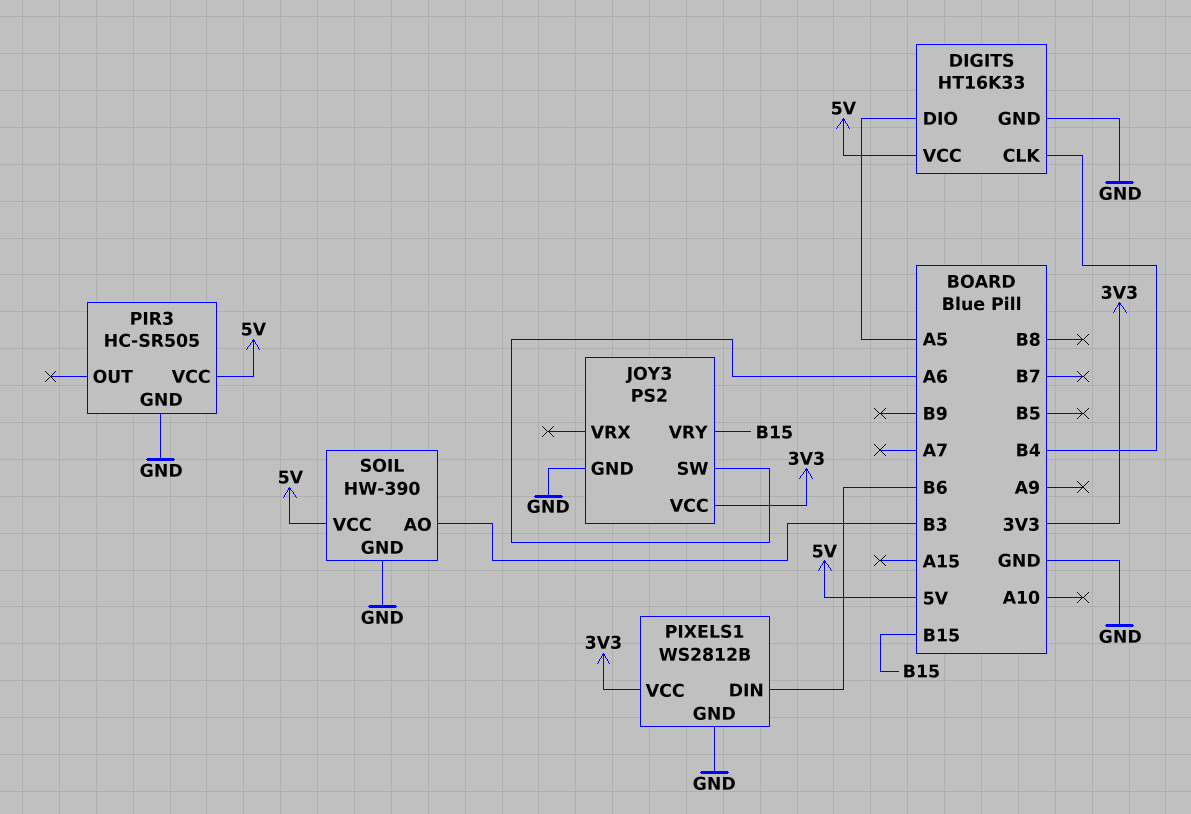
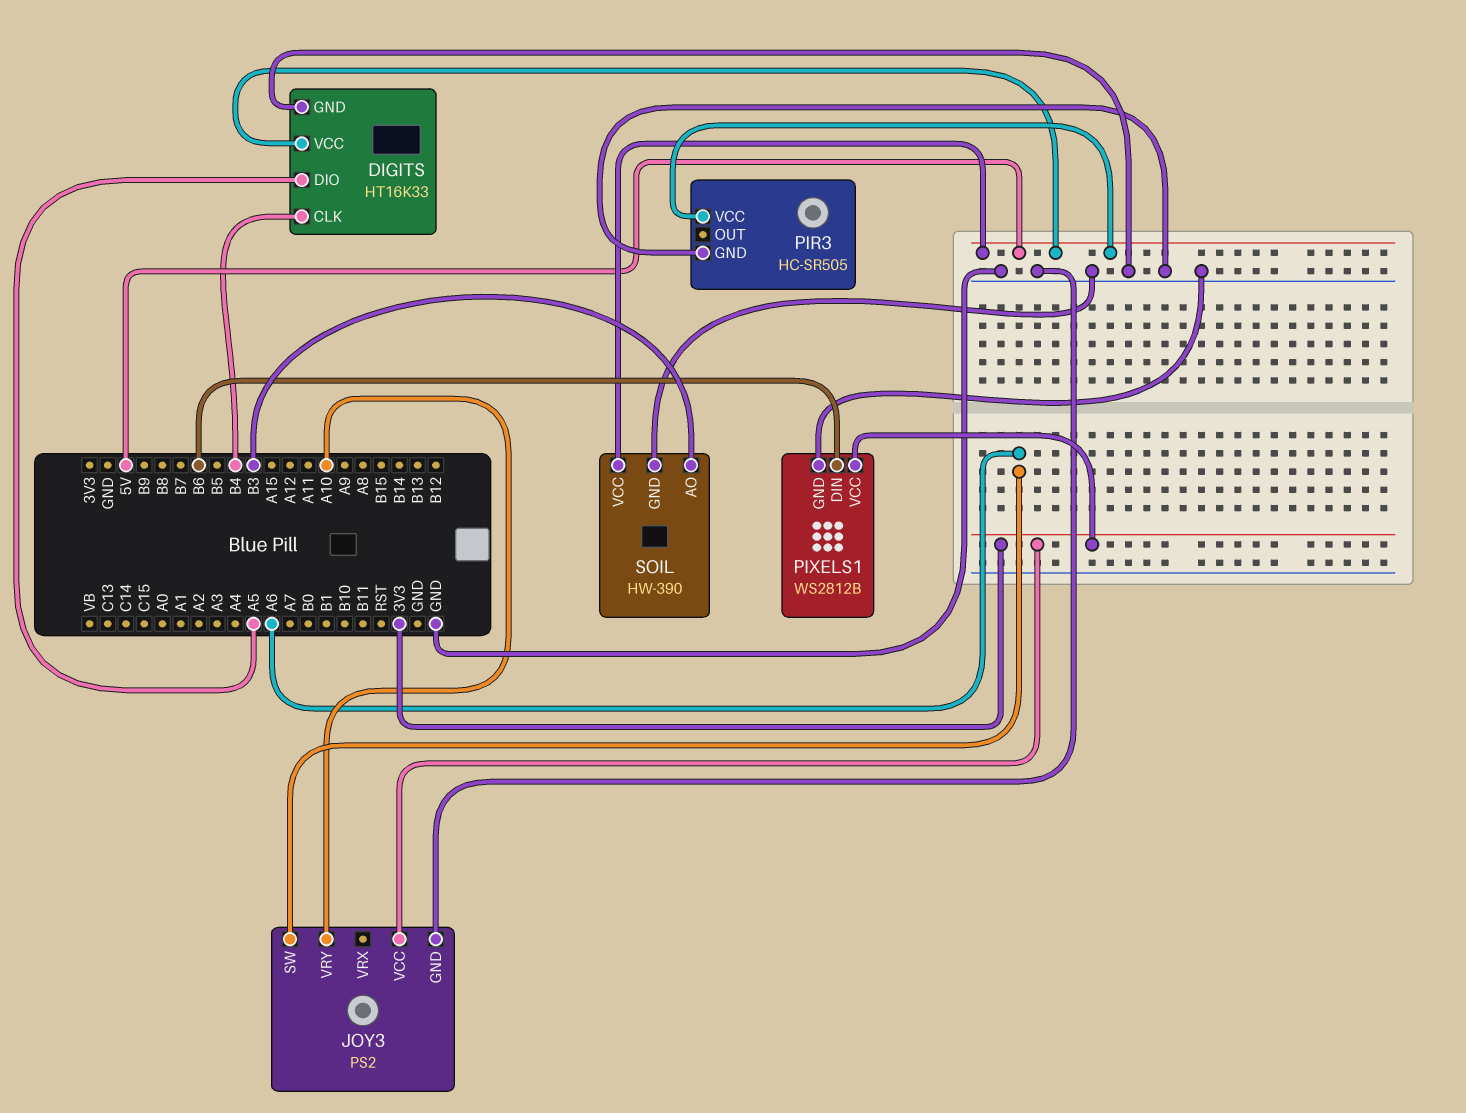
JOY3 pin VRY: B15 -> A10

